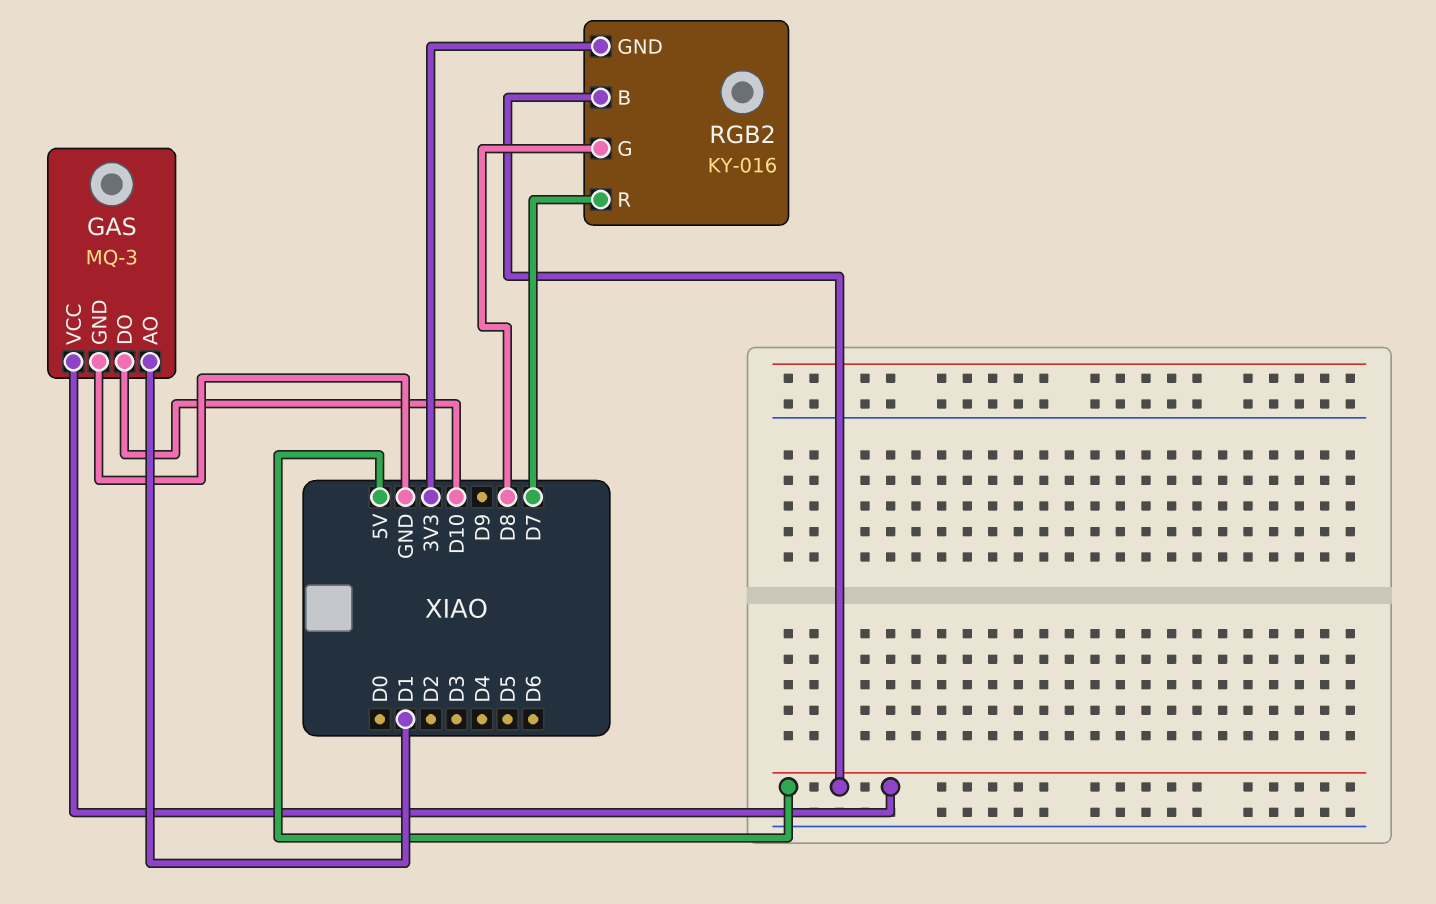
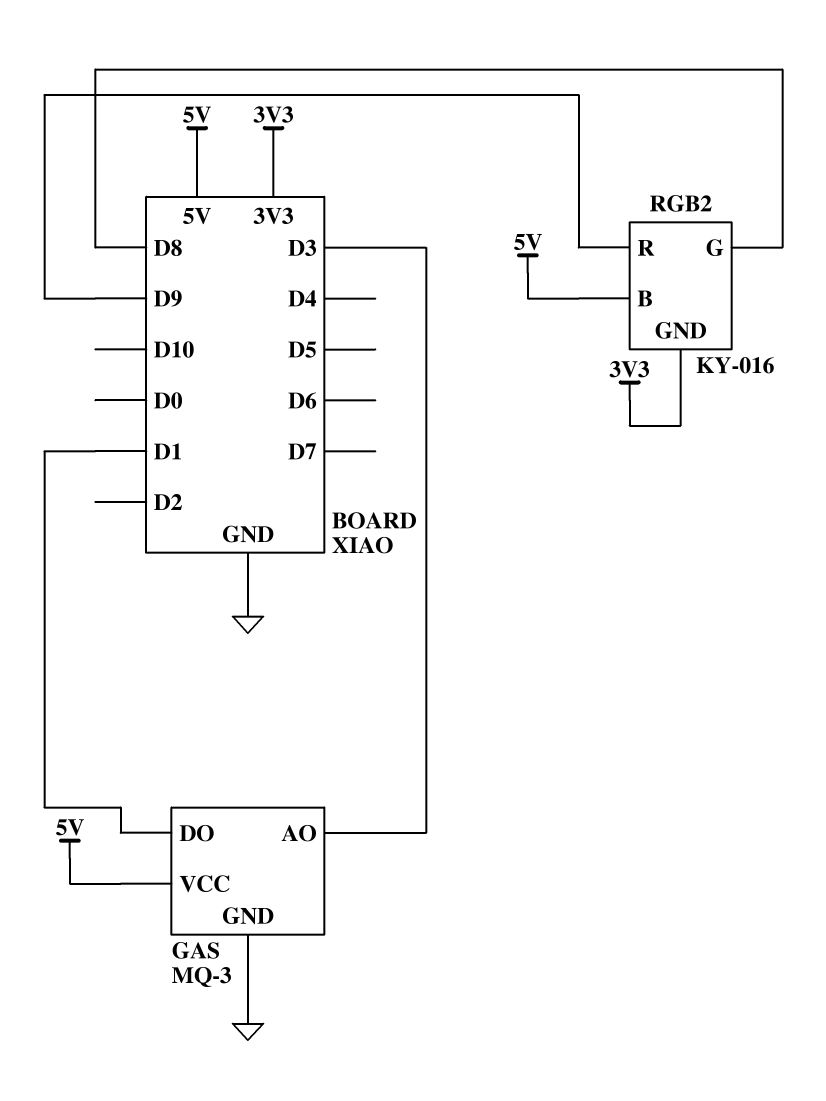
GAS pin AO: D1 -> D3
GAS pin DO: D10 -> D1
RGB2 pin R: D7 -> D9

